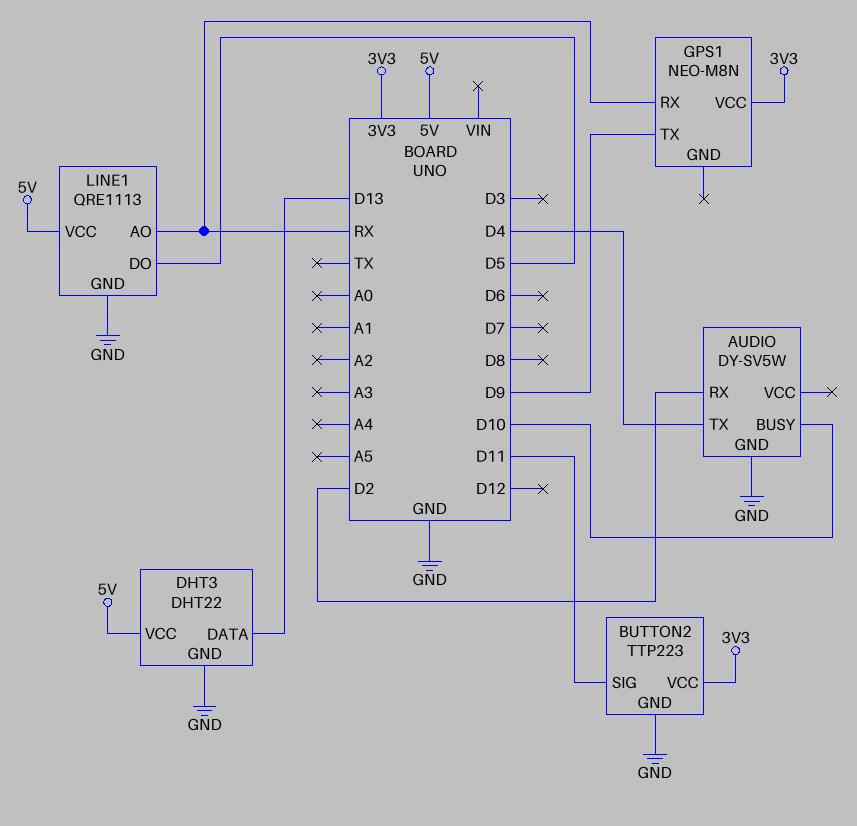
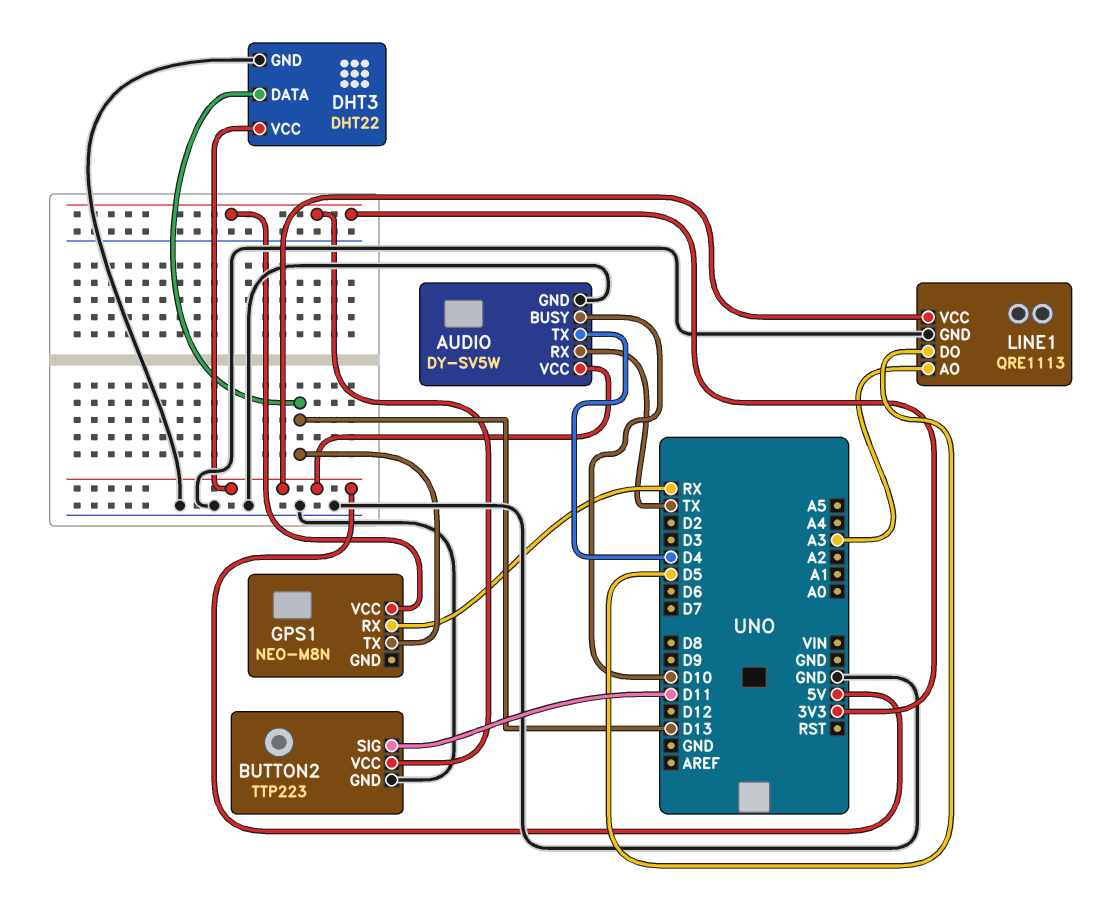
AUDIO pin RX: D2 -> TX
AUDIO pin VCC: none -> 5V
GPS1 pin TX: D9 -> D13
LINE1 pin AO: RX -> A3

